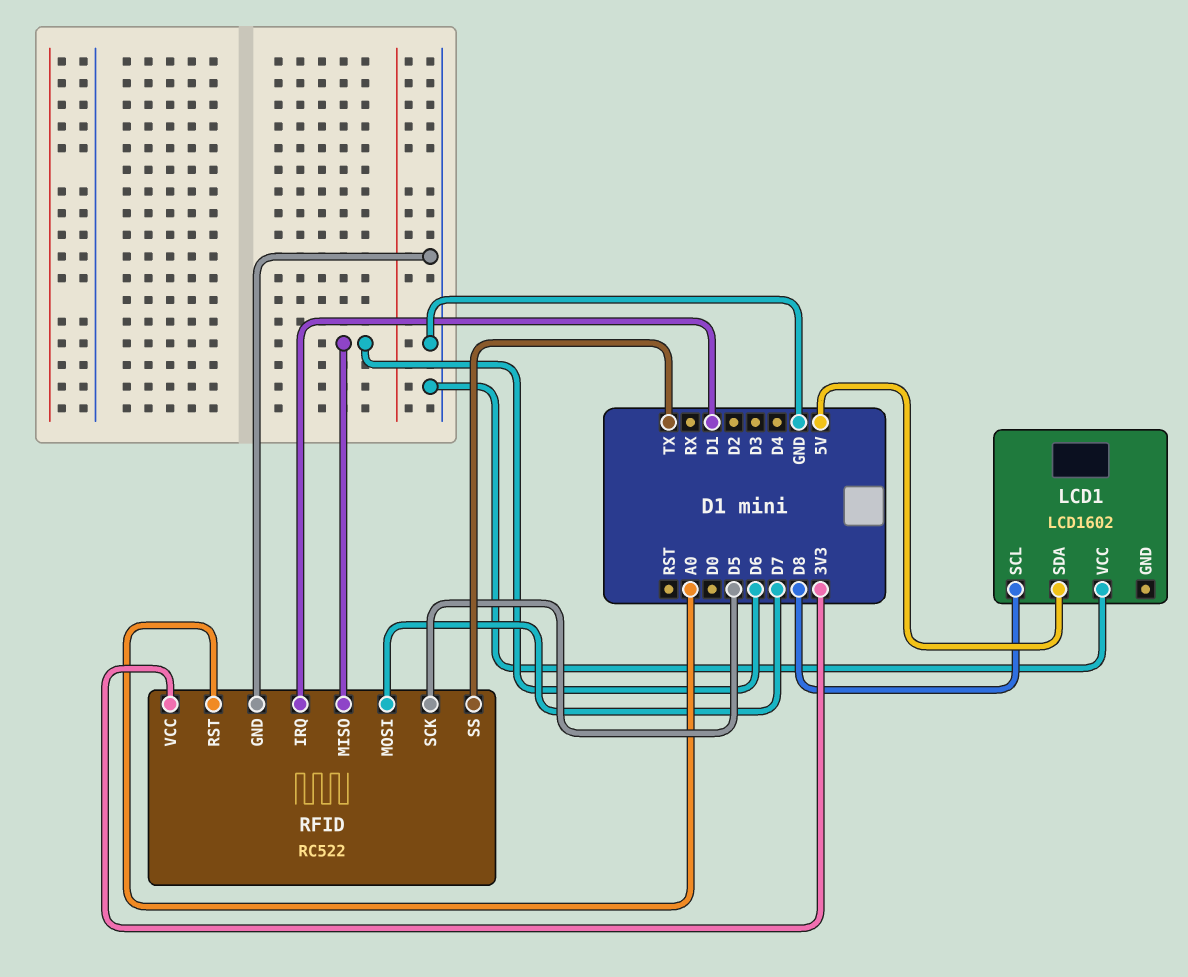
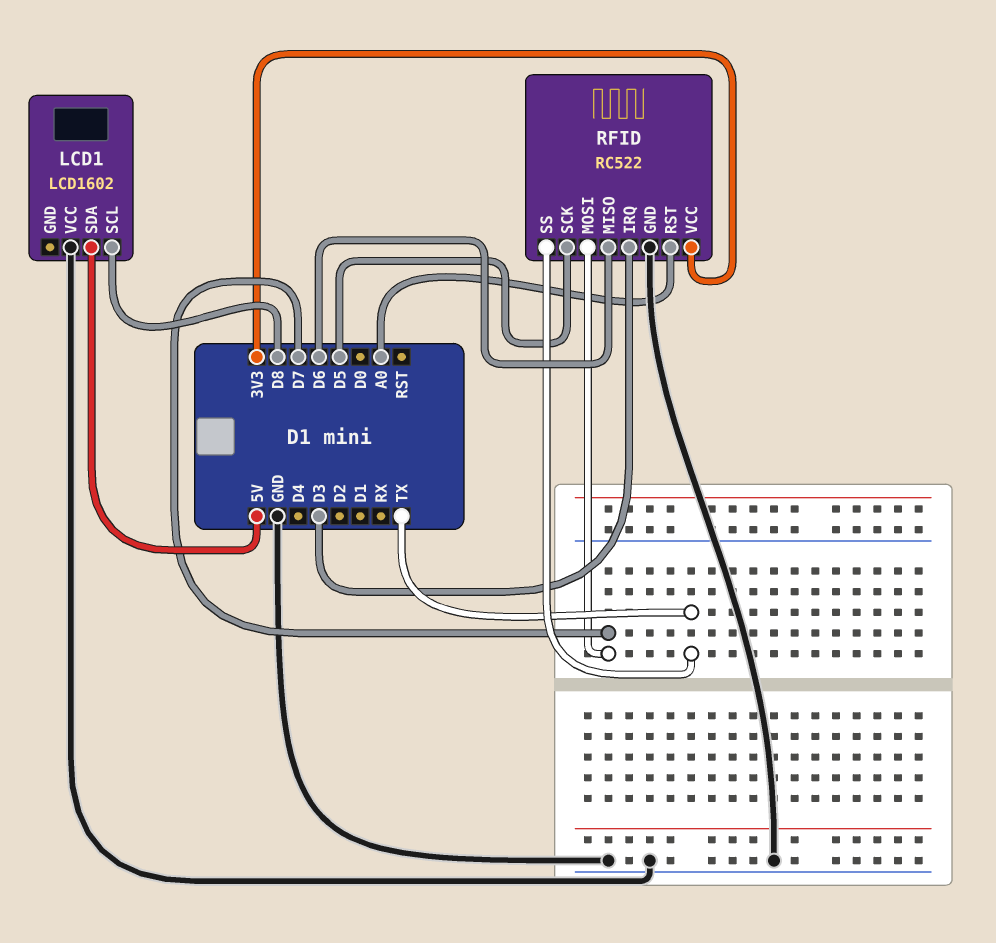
RFID pin IRQ: D1 -> D3

